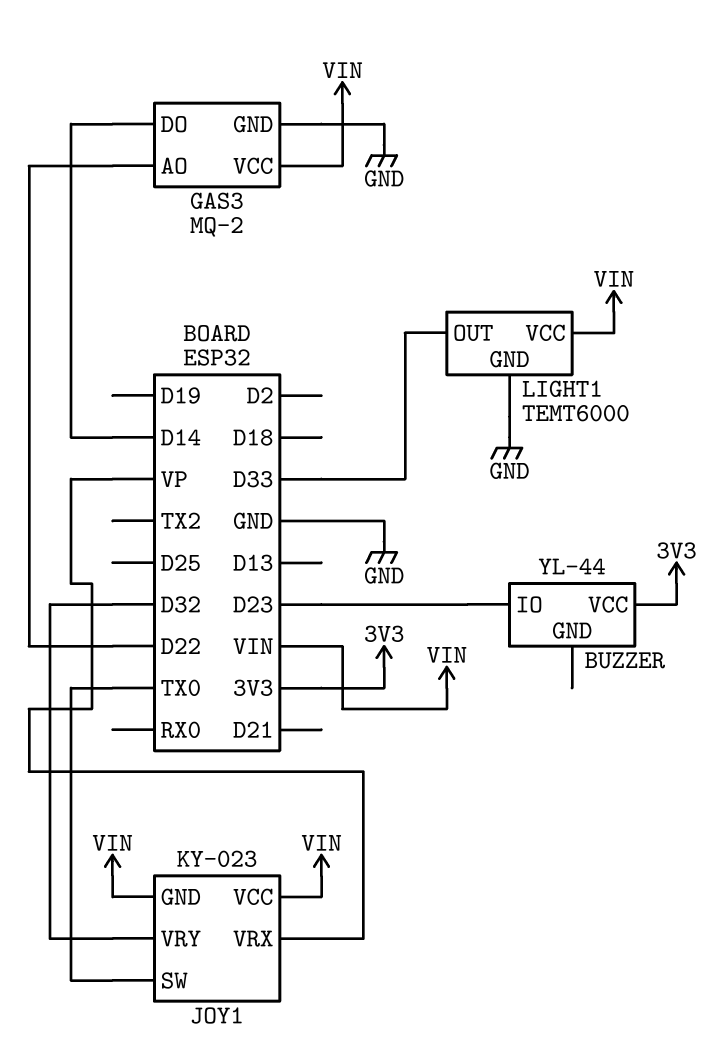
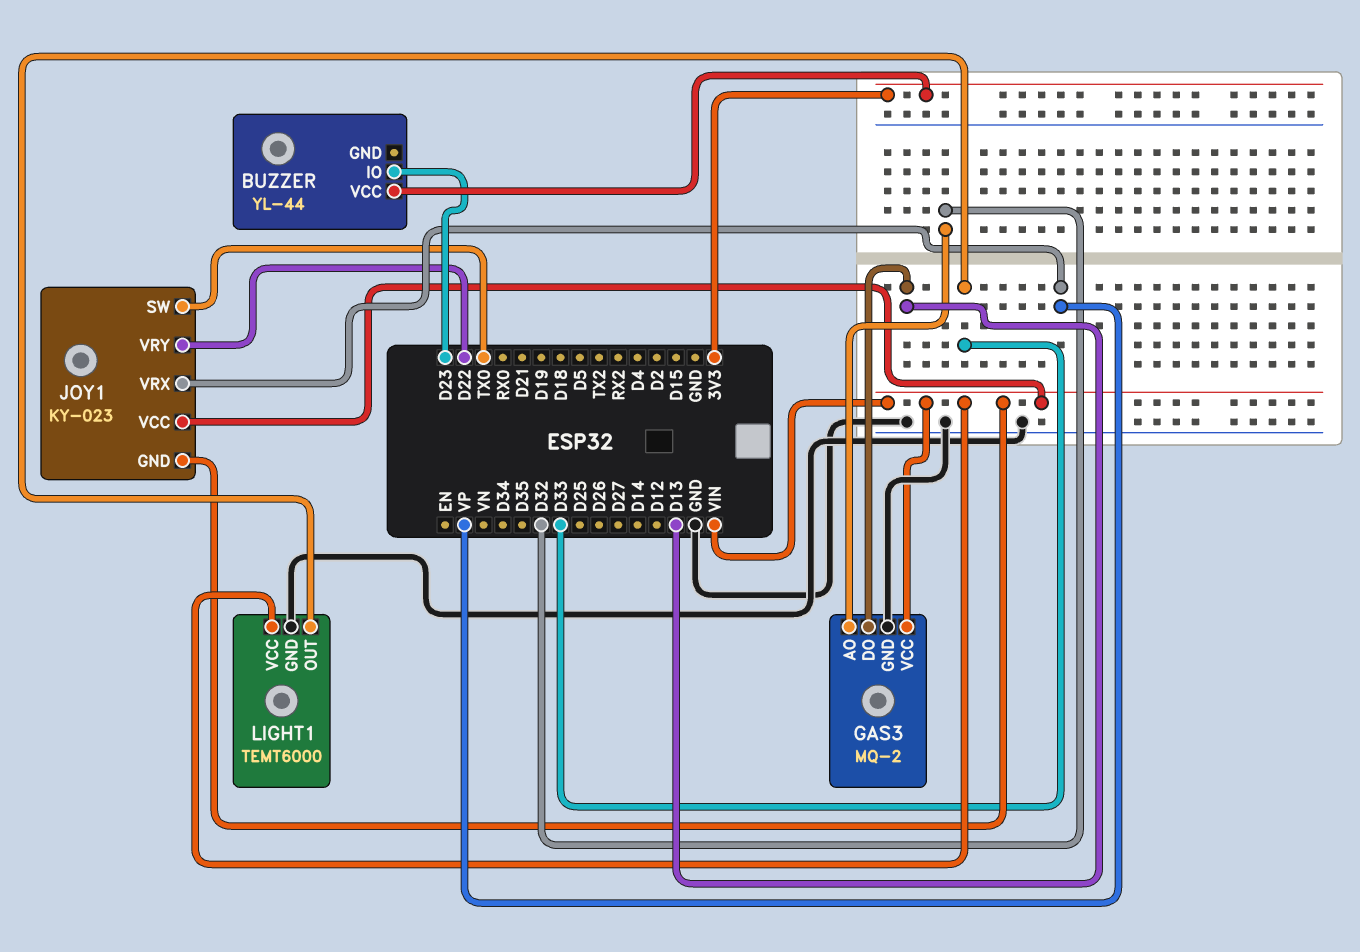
GAS3 pin AO: D22 -> D32
GAS3 pin DO: D14 -> D13
JOY1 pin VRY: D32 -> D22

